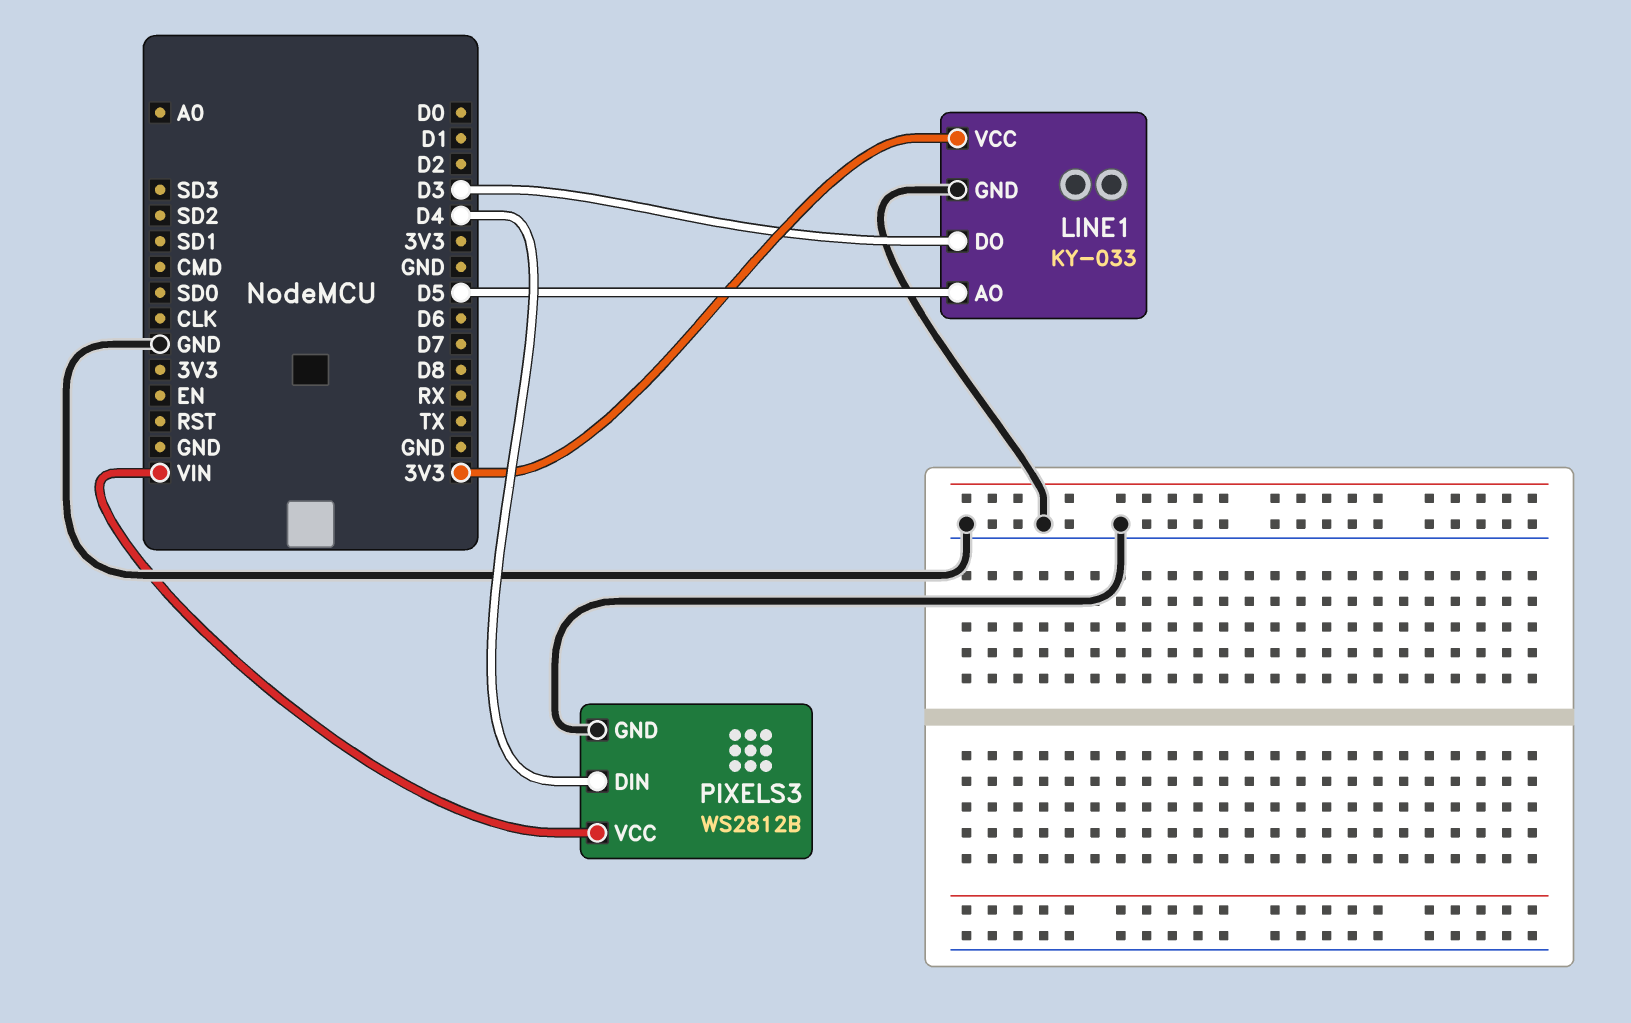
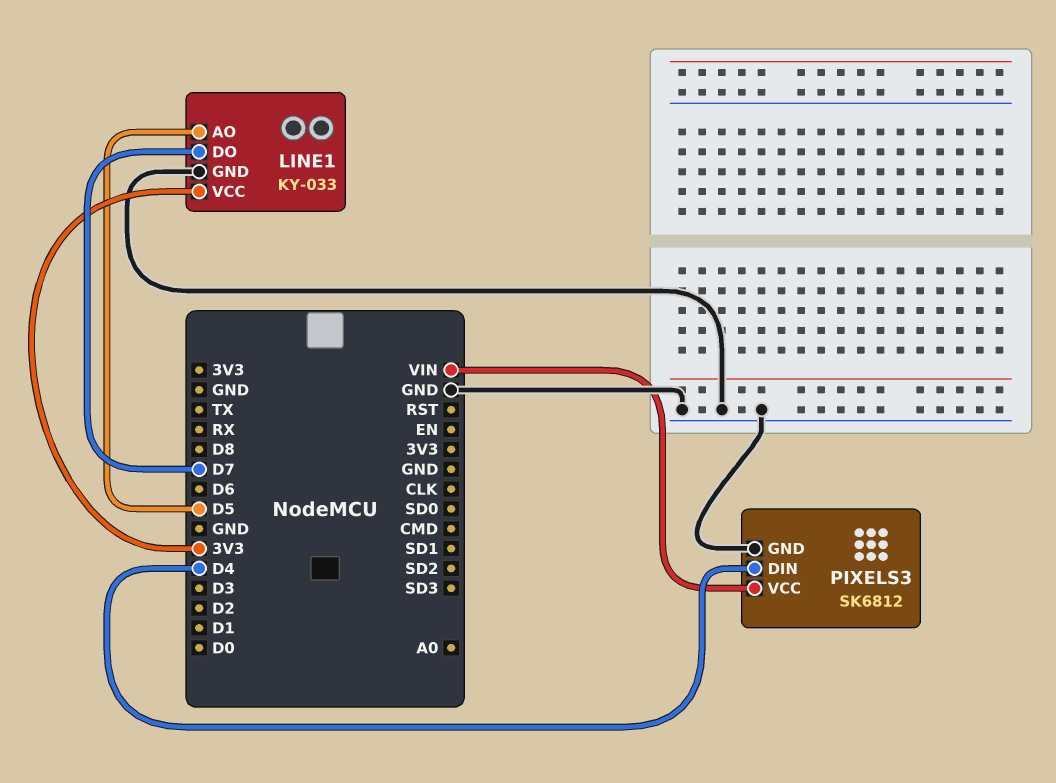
LINE1 pin DO: D3 -> D7
PIXELS3: WS2812B -> SK6812

